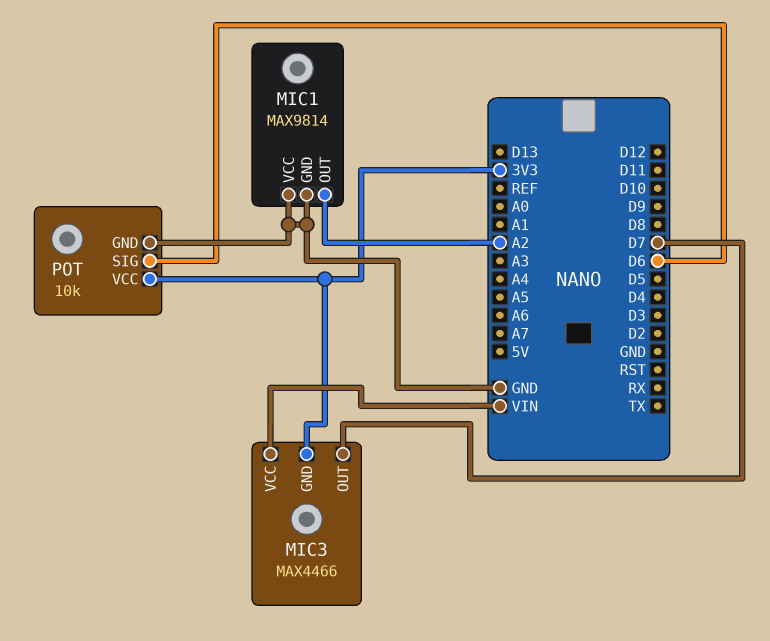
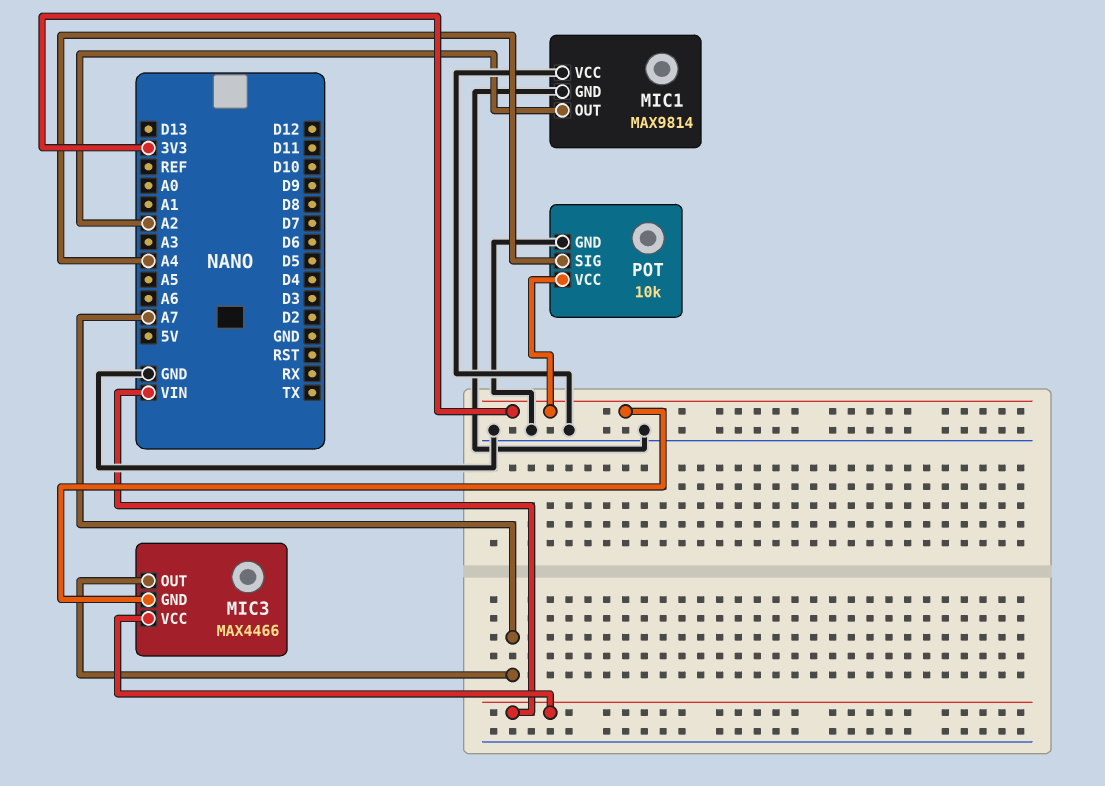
MIC3 pin OUT: D7 -> A7
POT pin SIG: D6 -> A4

